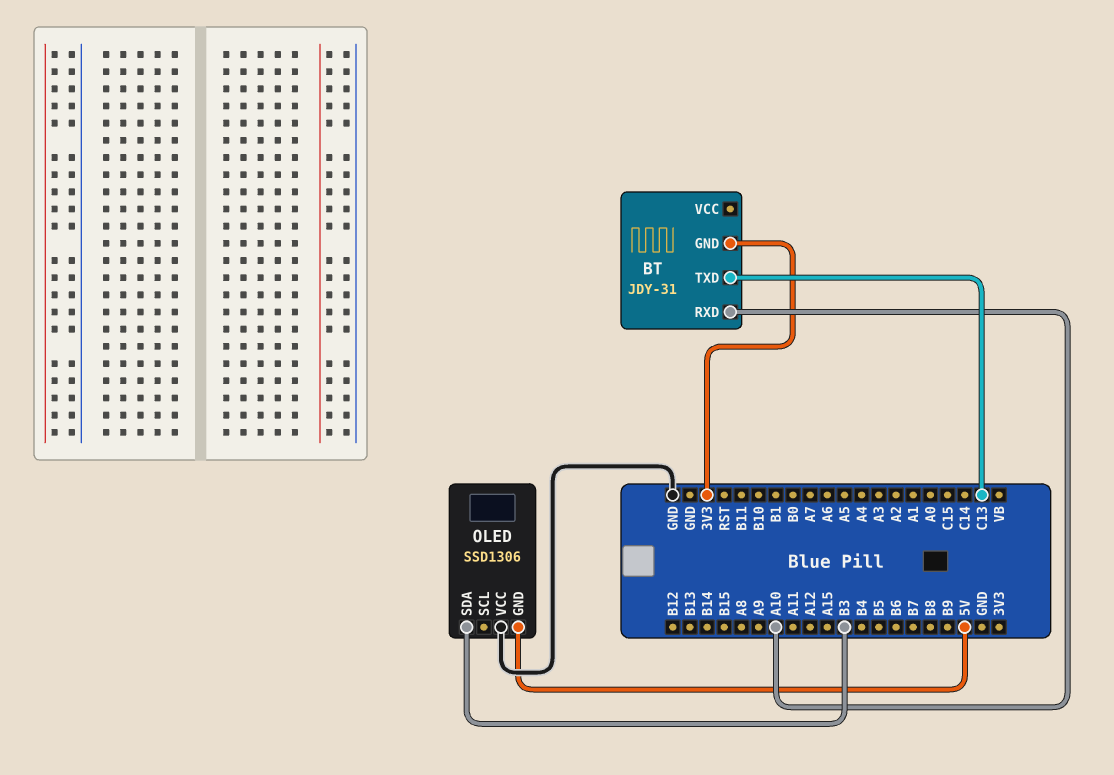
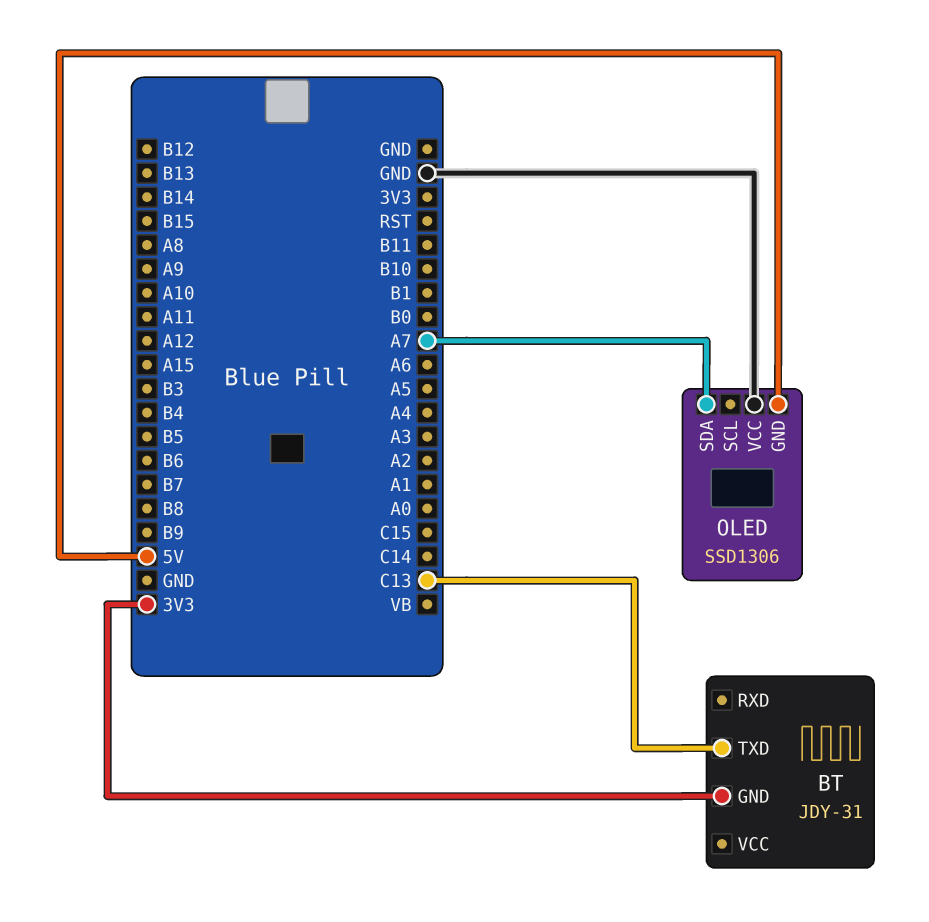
BT pin RXD: A10 -> none
OLED pin SDA: B3 -> A7

